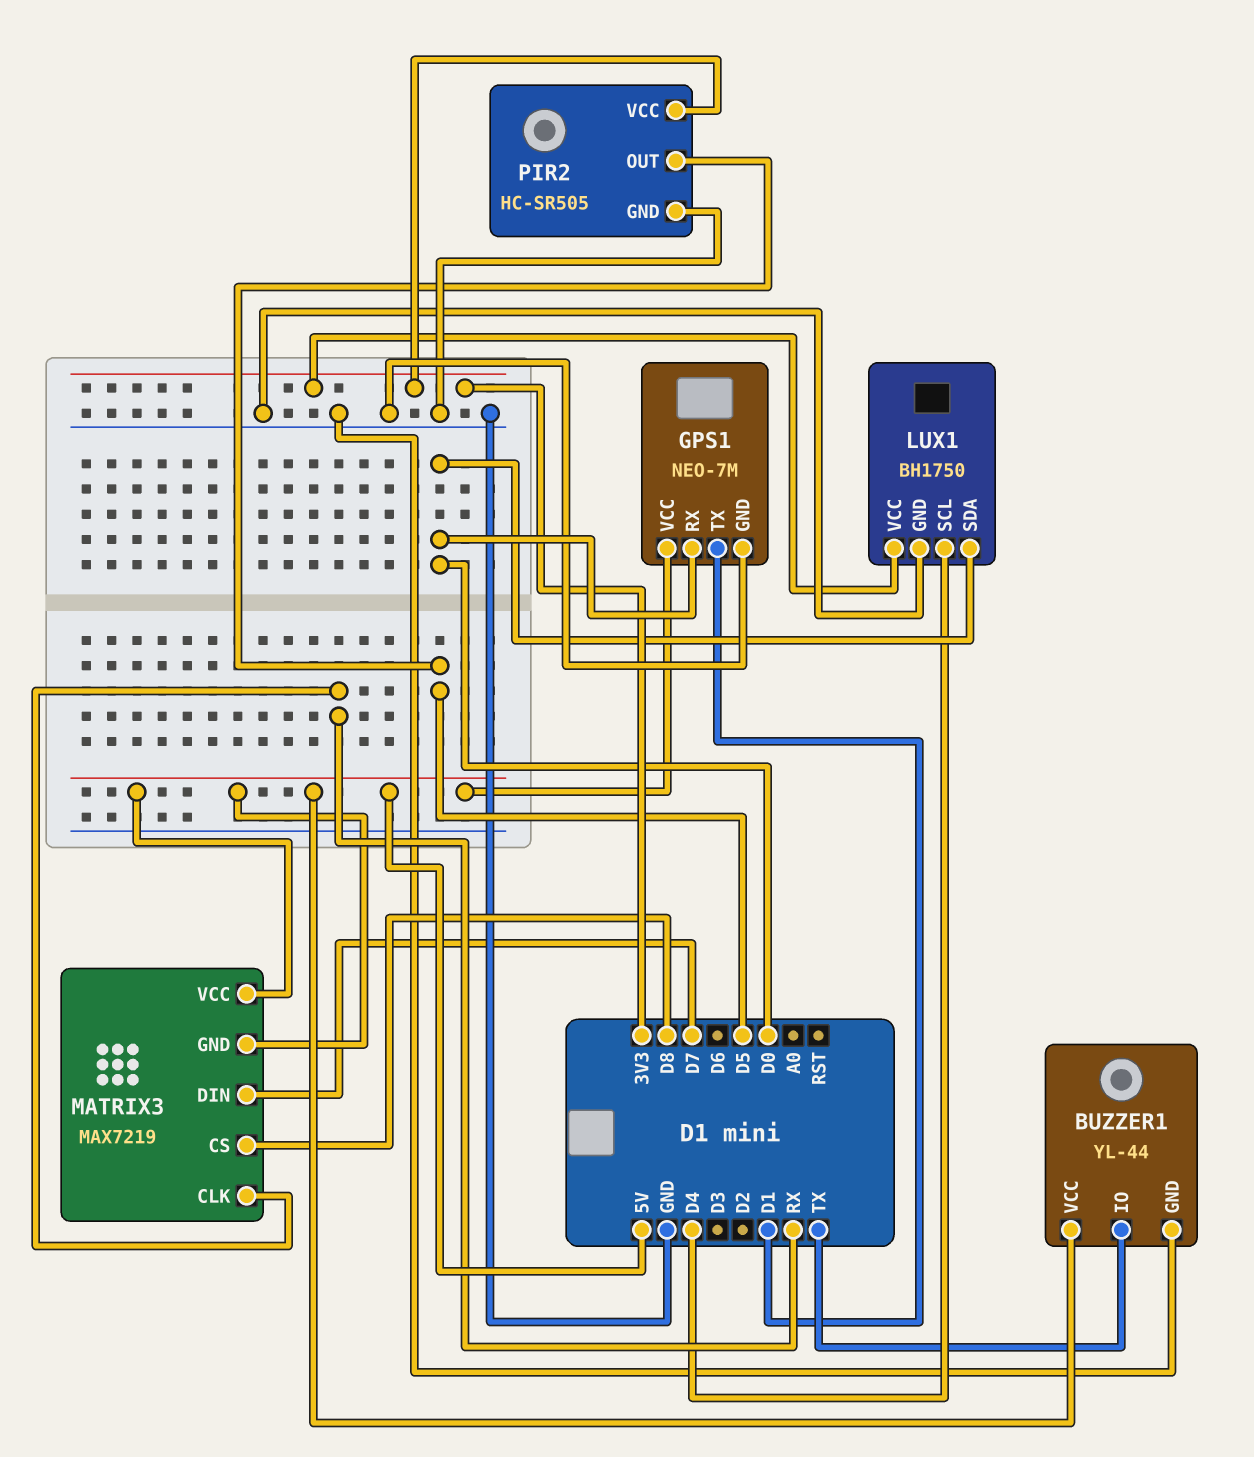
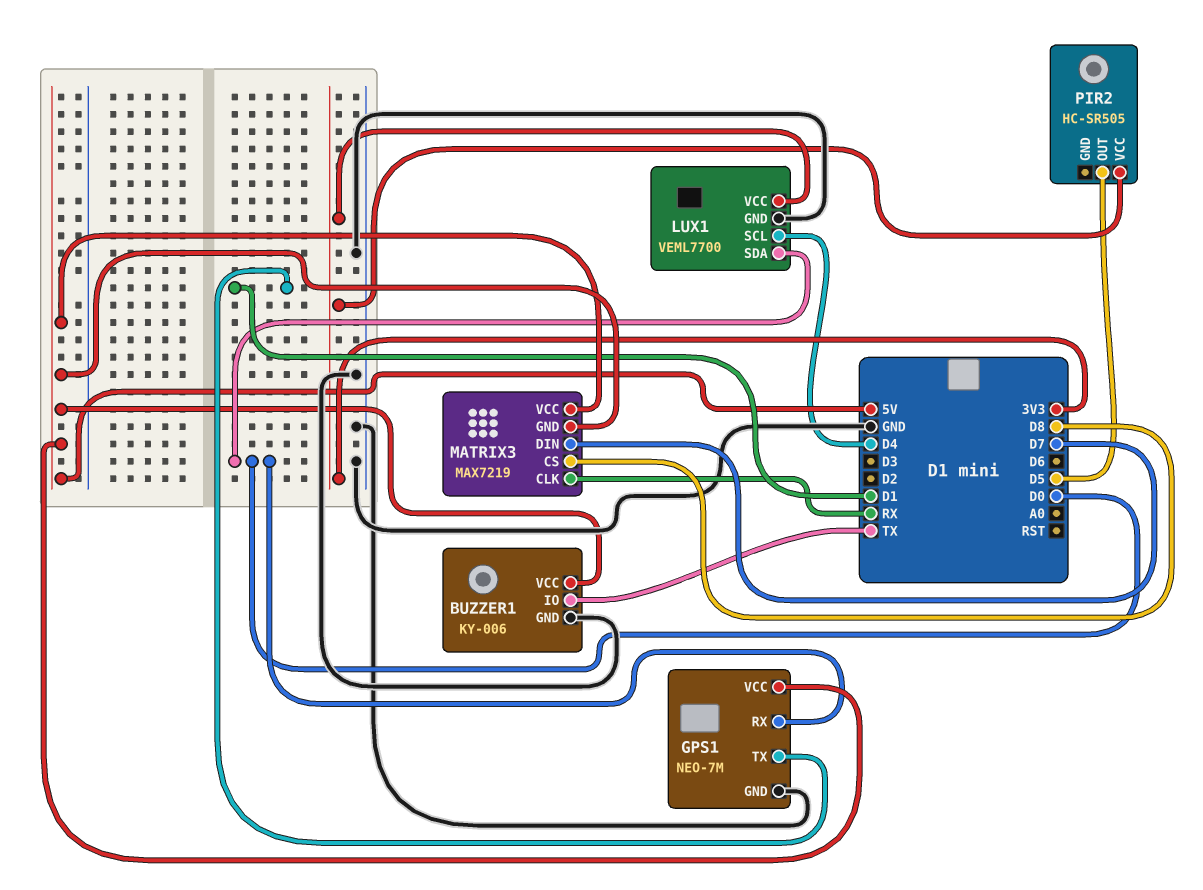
BUZZER1: YL-44 -> KY-006
LUX1: BH1750 -> VEML7700
PIR2 pin GND: GND -> none

